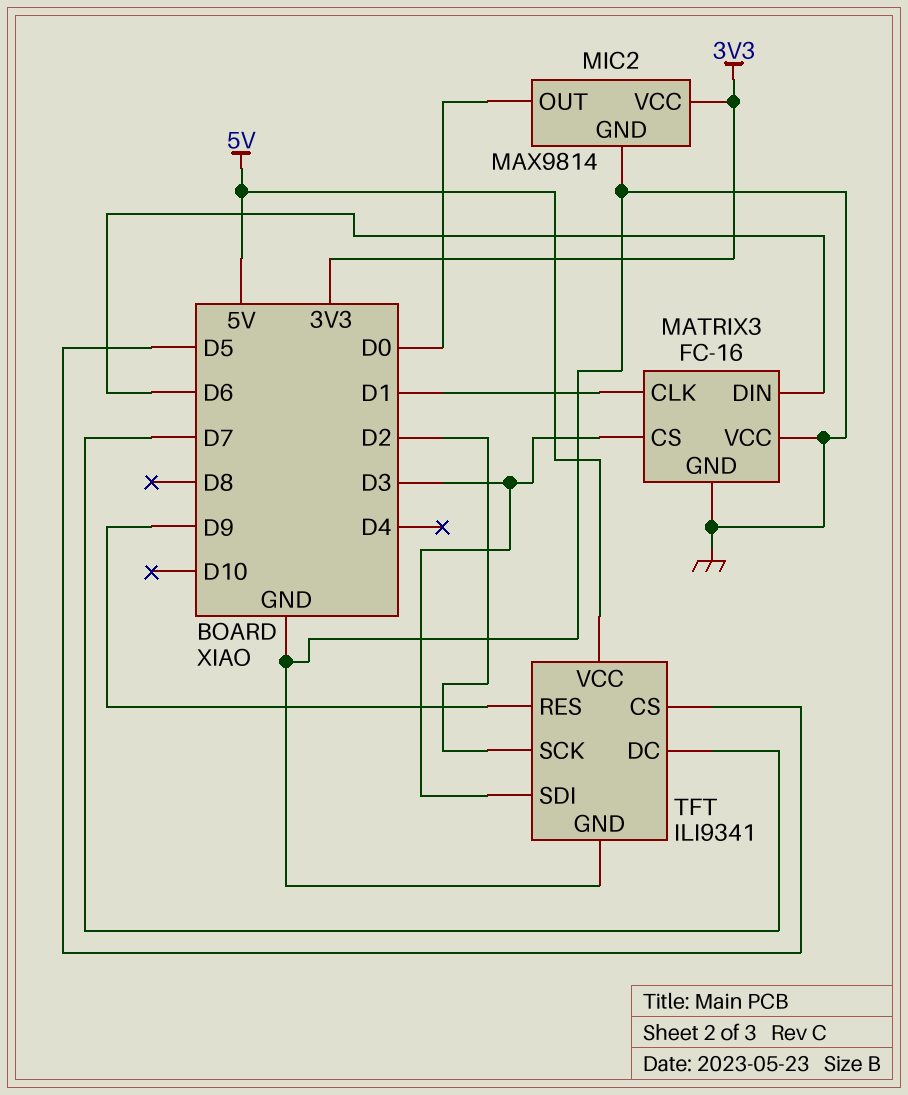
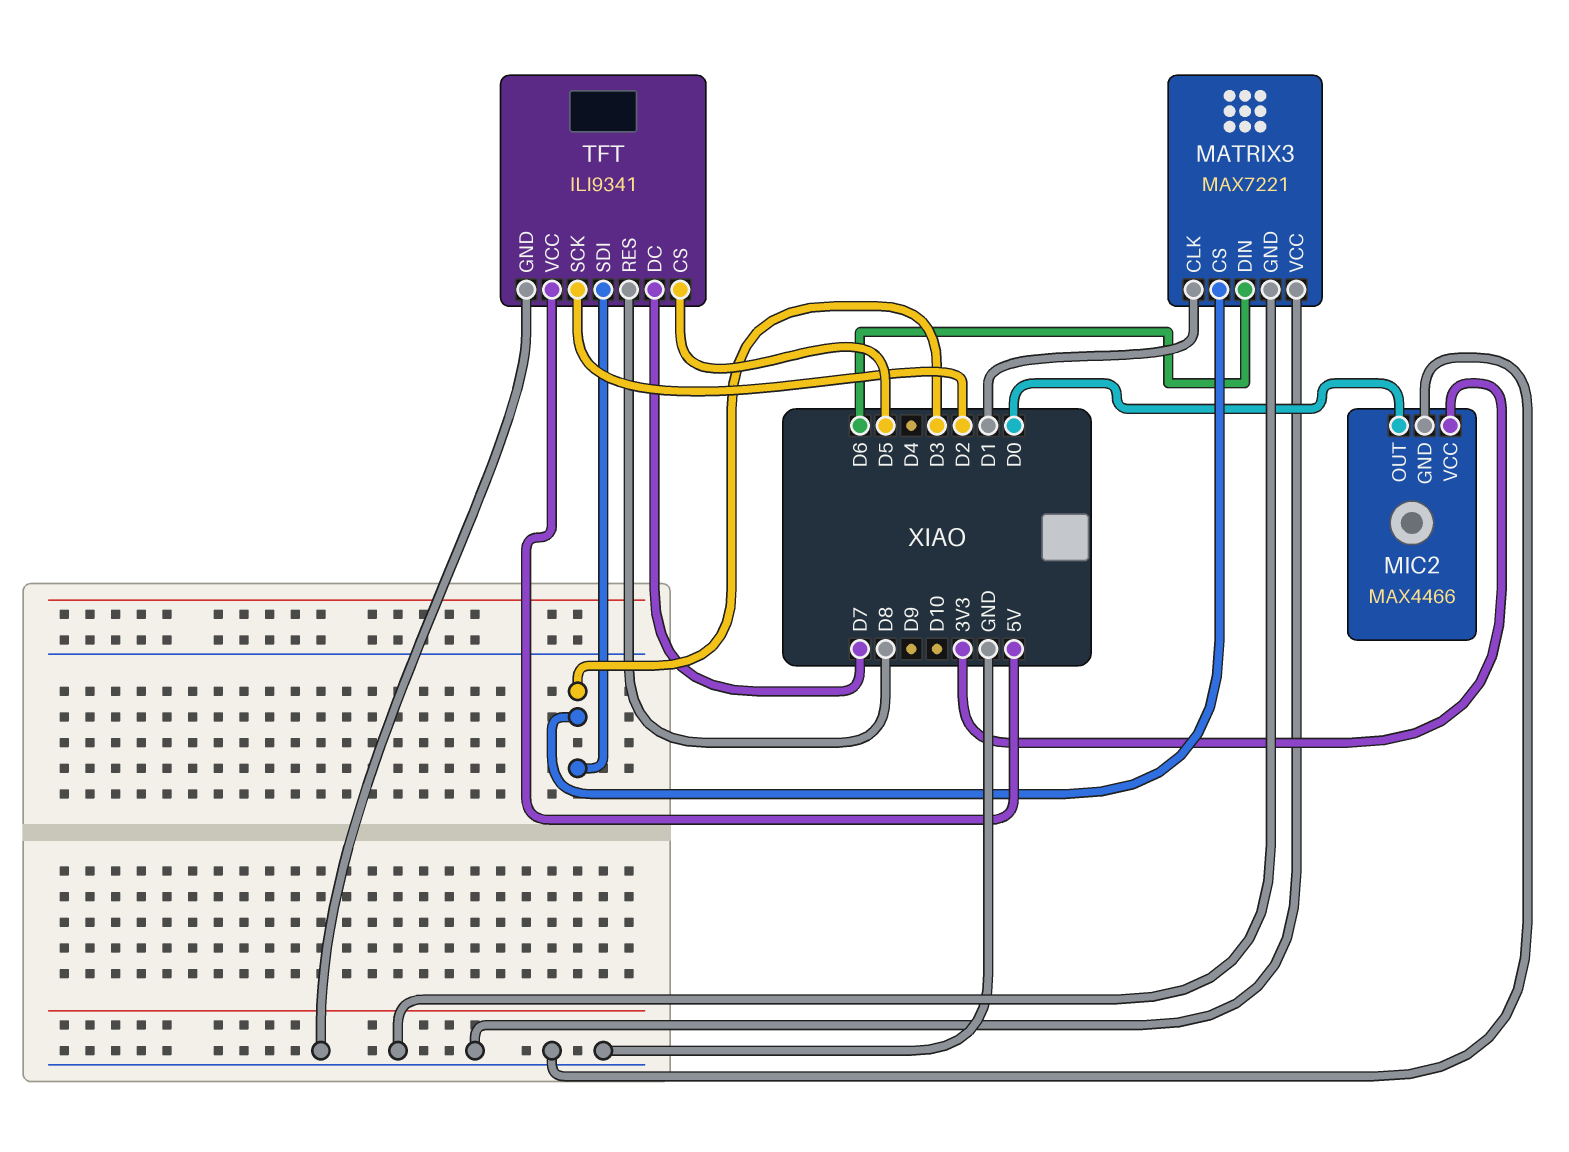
MATRIX3: FC-16 -> MAX7221
MIC2: MAX9814 -> MAX4466
TFT pin RES: D9 -> D8

